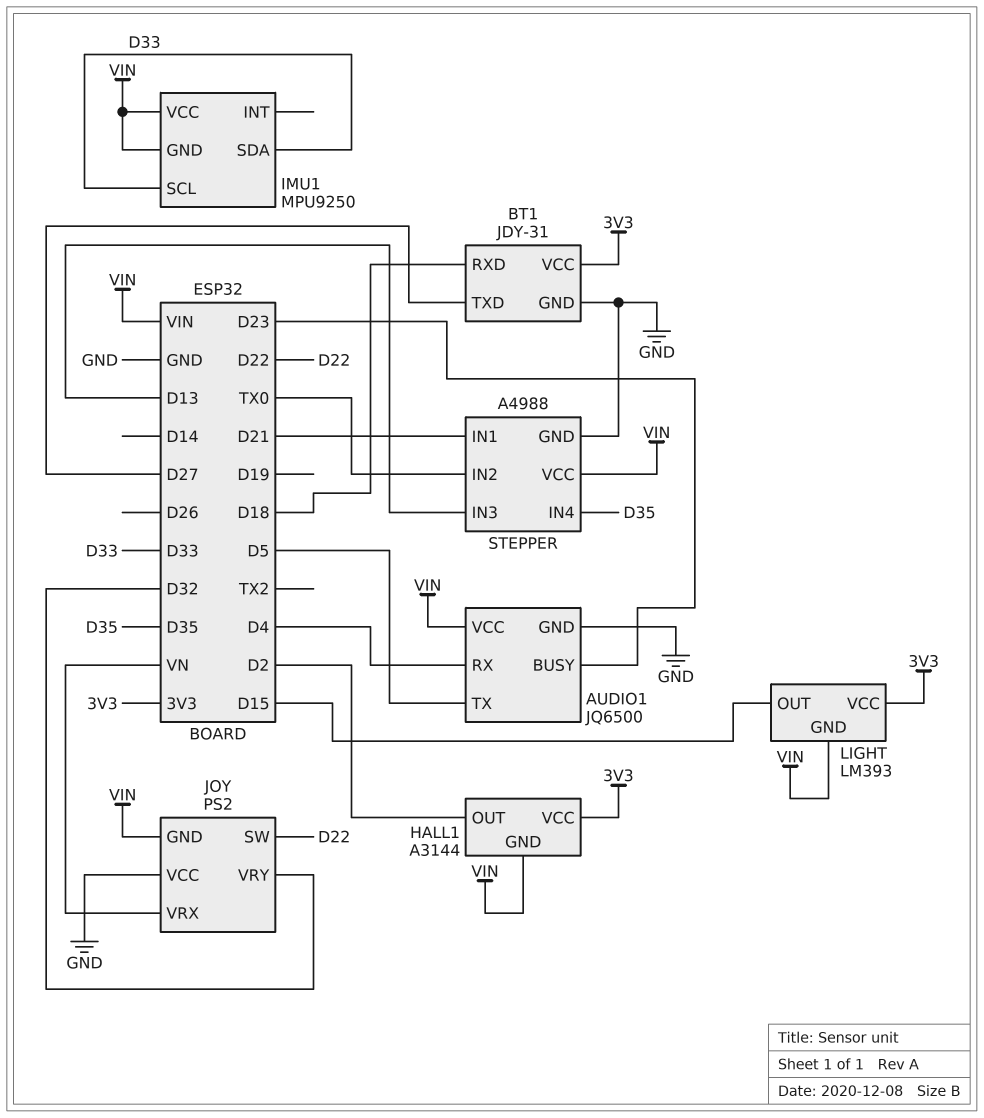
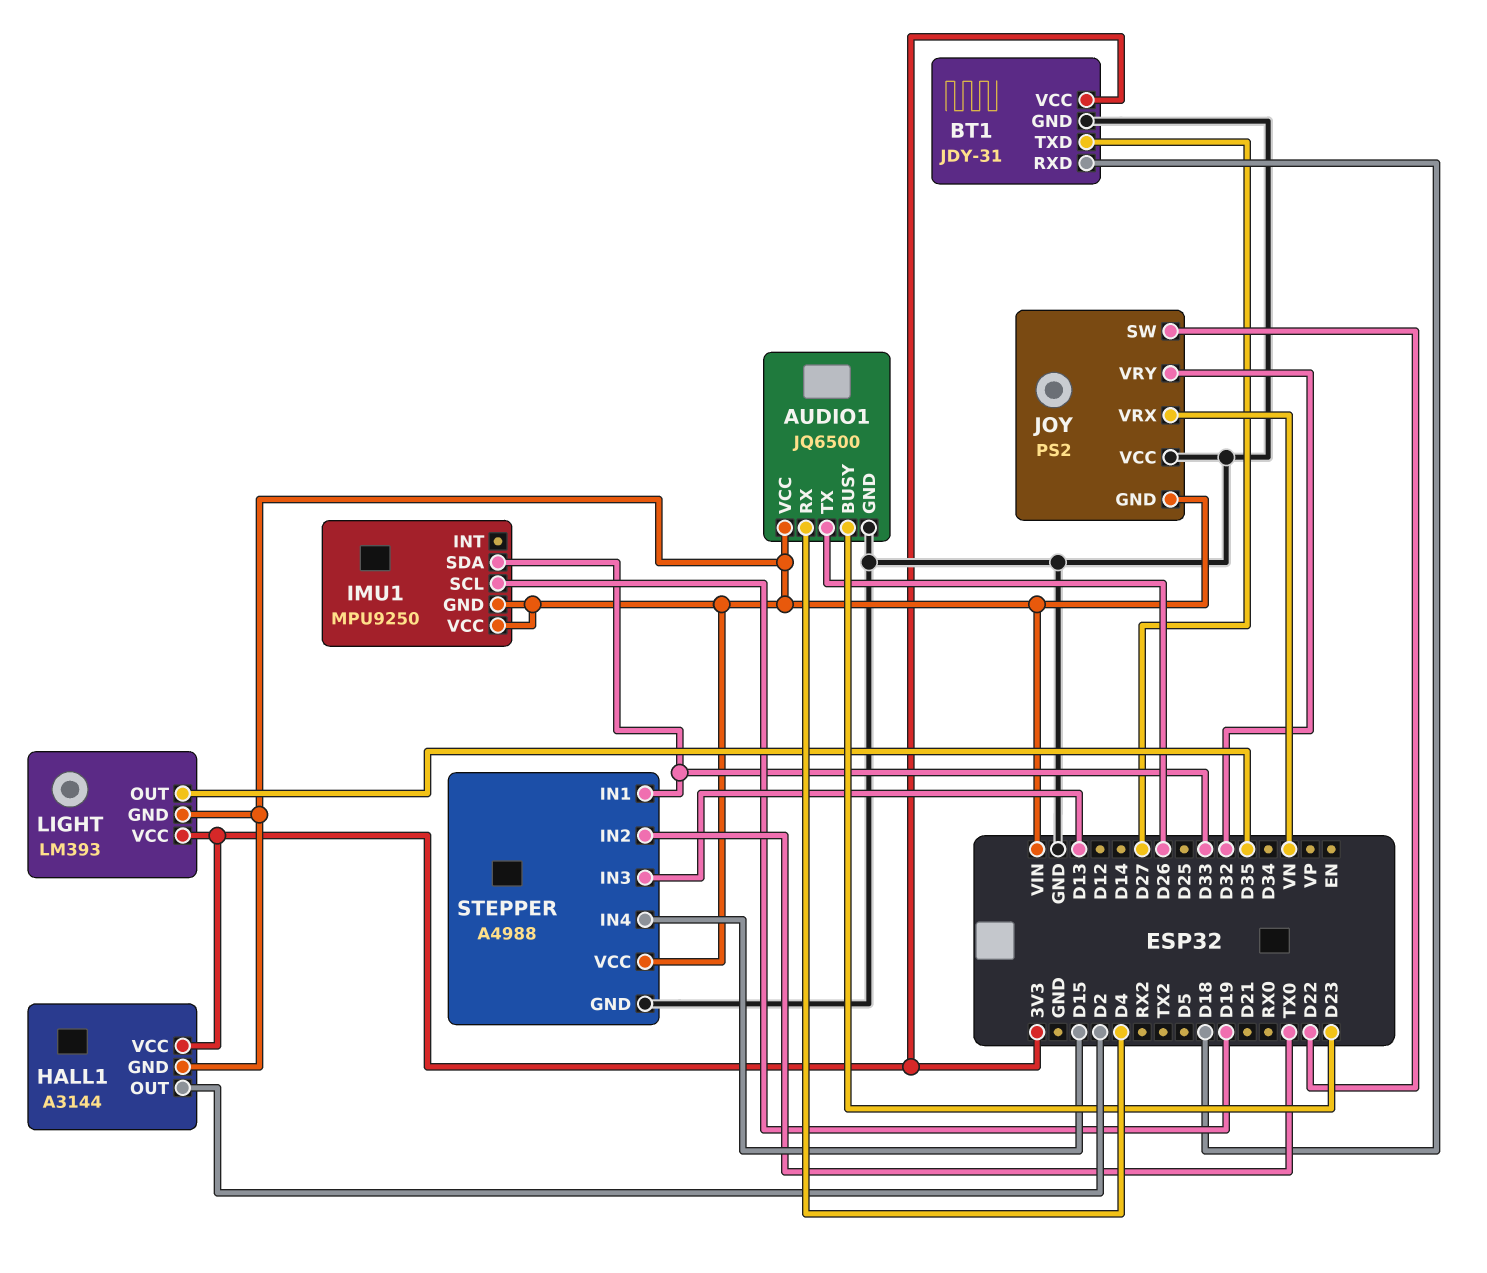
AUDIO1 pin TX: D5 -> D26
IMU1 pin SCL: D33 -> D19
LIGHT pin OUT: D15 -> D35
STEPPER pin IN1: D21 -> D33
STEPPER pin IN4: D35 -> D15

